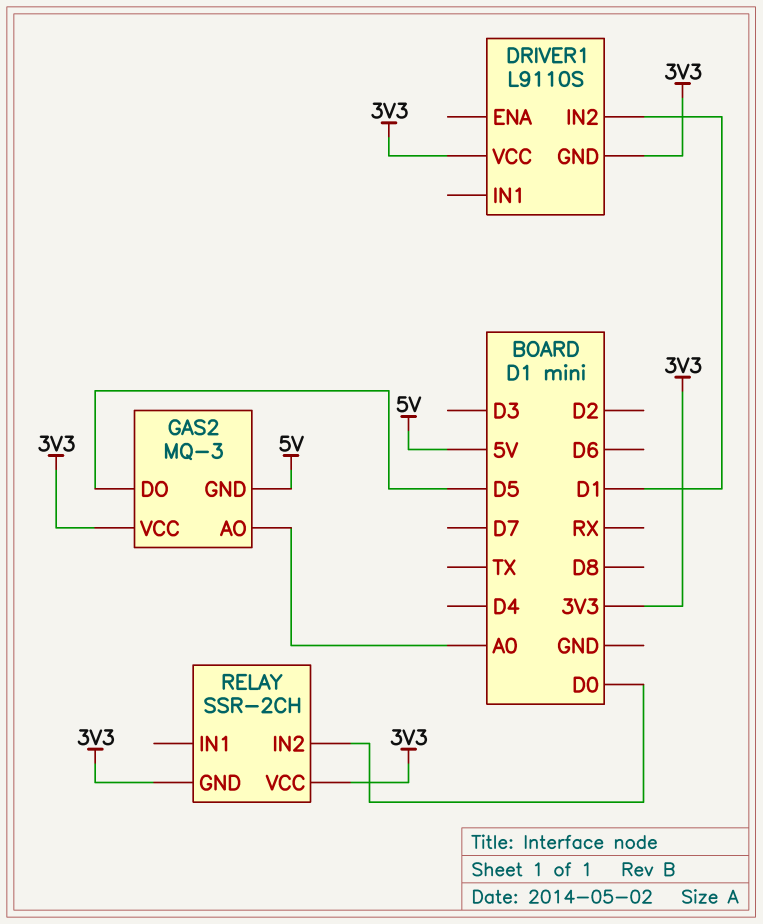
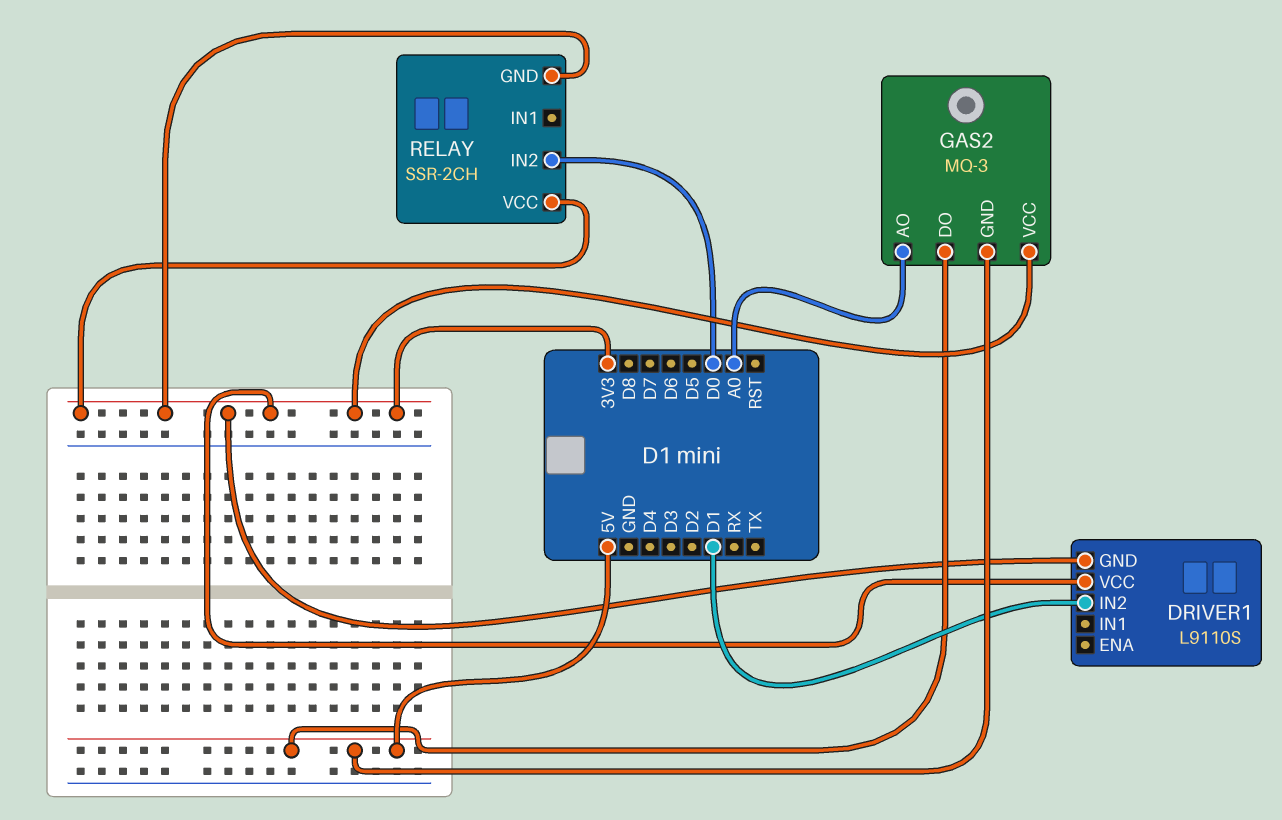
GAS2 pin DO: D5 -> 5V

